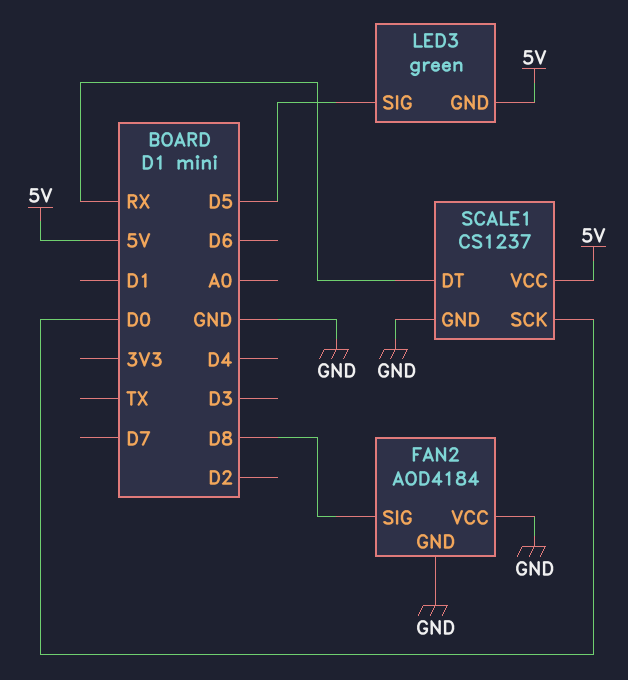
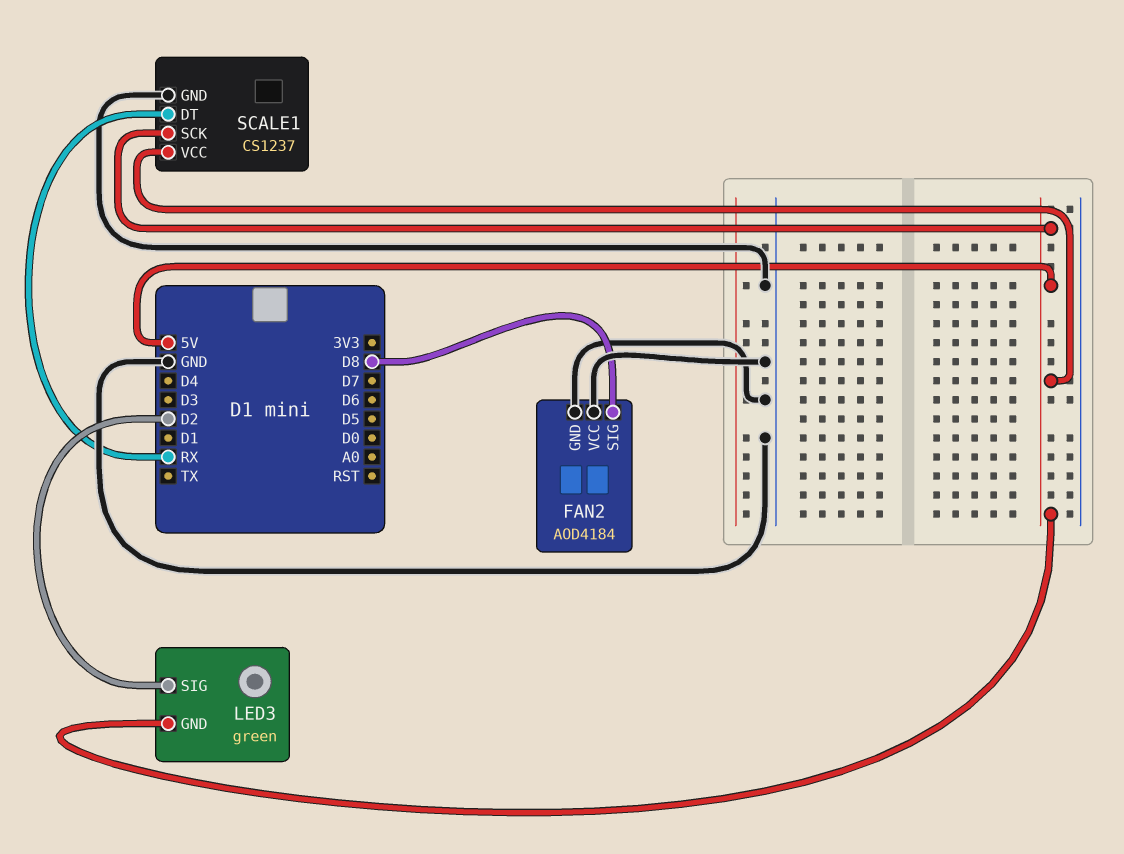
LED3 pin SIG: D5 -> D2
SCALE1 pin SCK: D0 -> 5V

